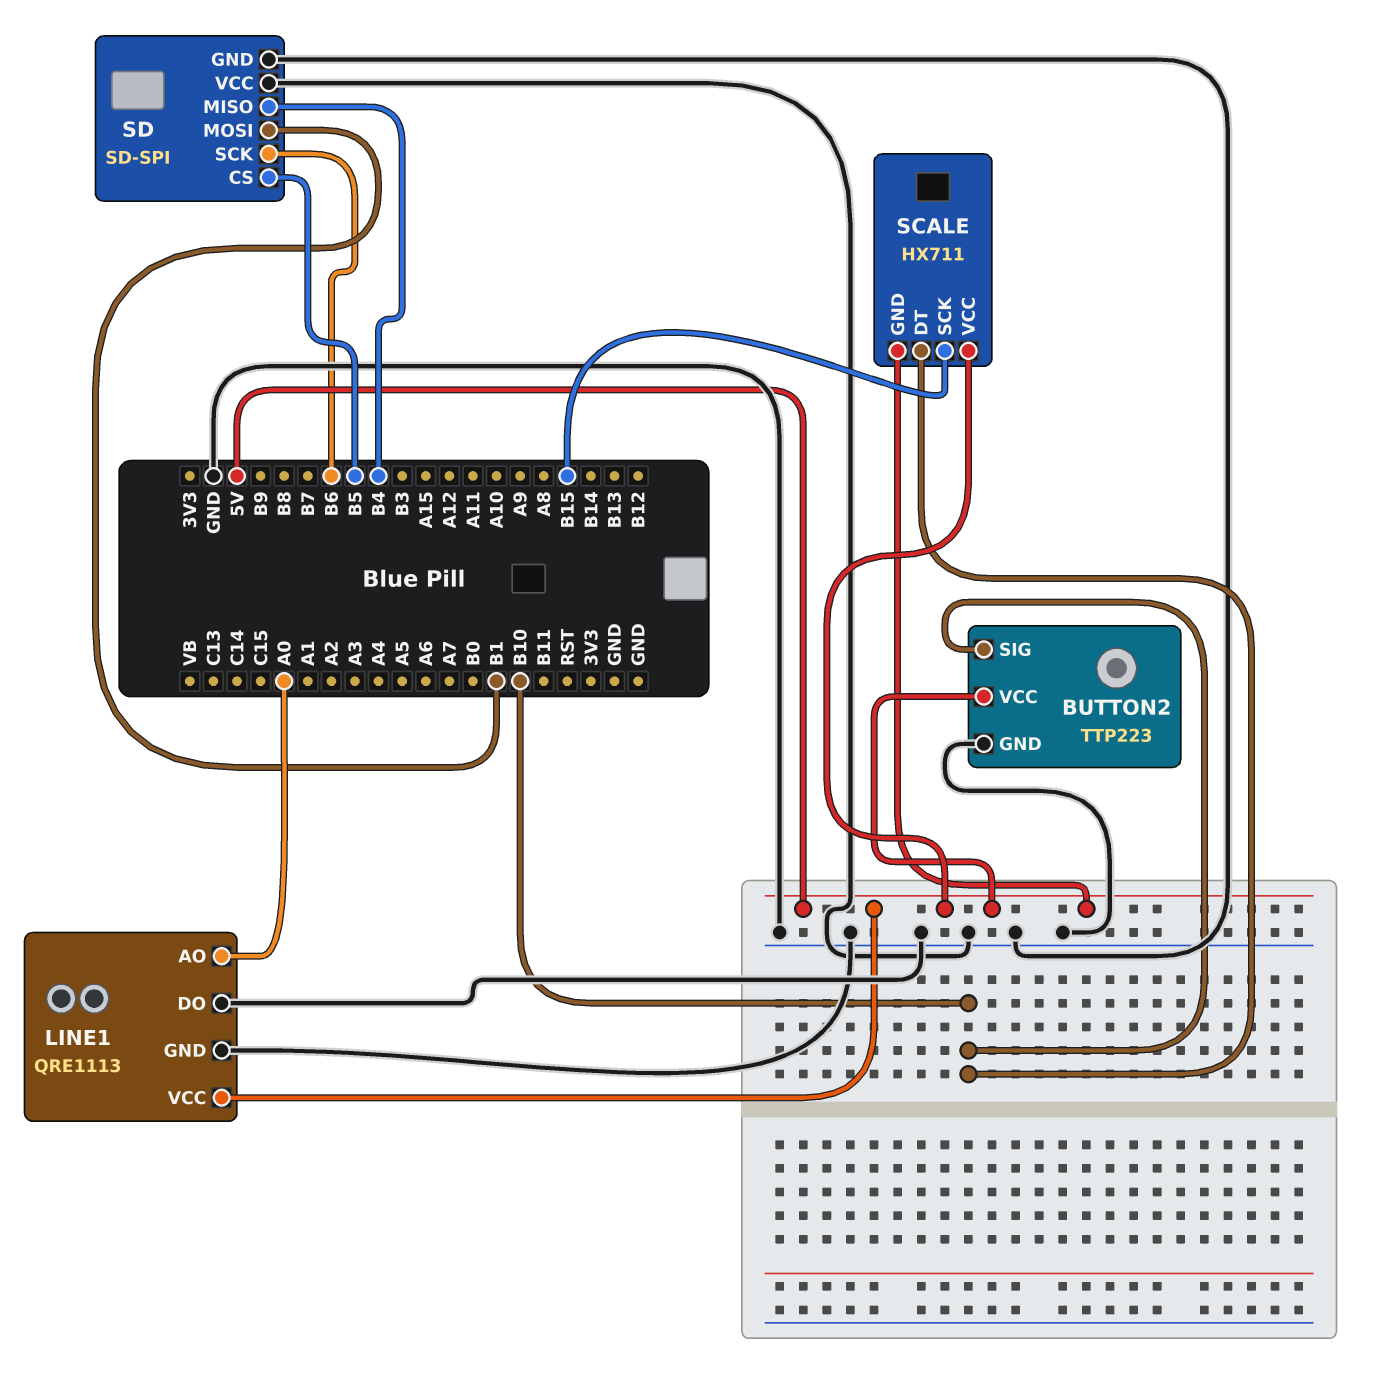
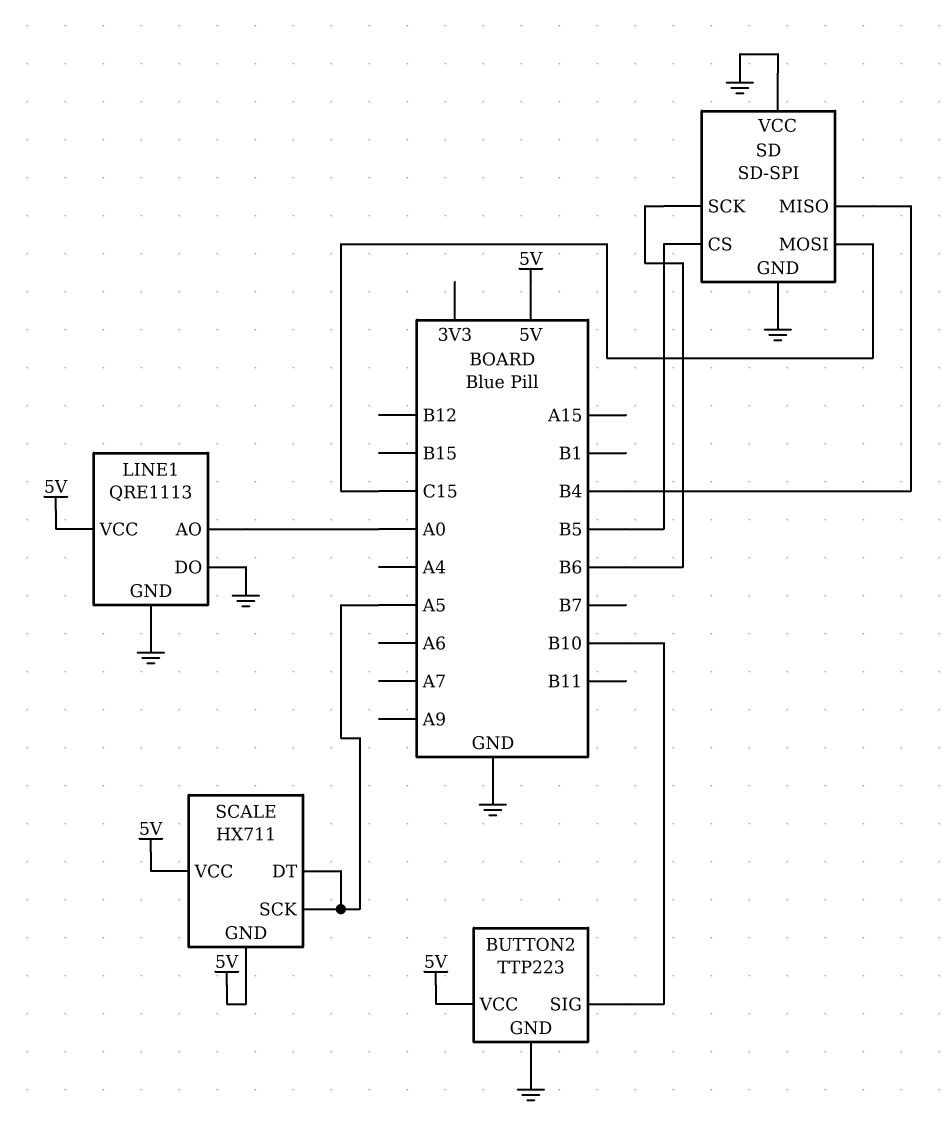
SCALE pin DT: B10 -> A5
SCALE pin SCK: B15 -> A5
SD pin MOSI: B1 -> C15

